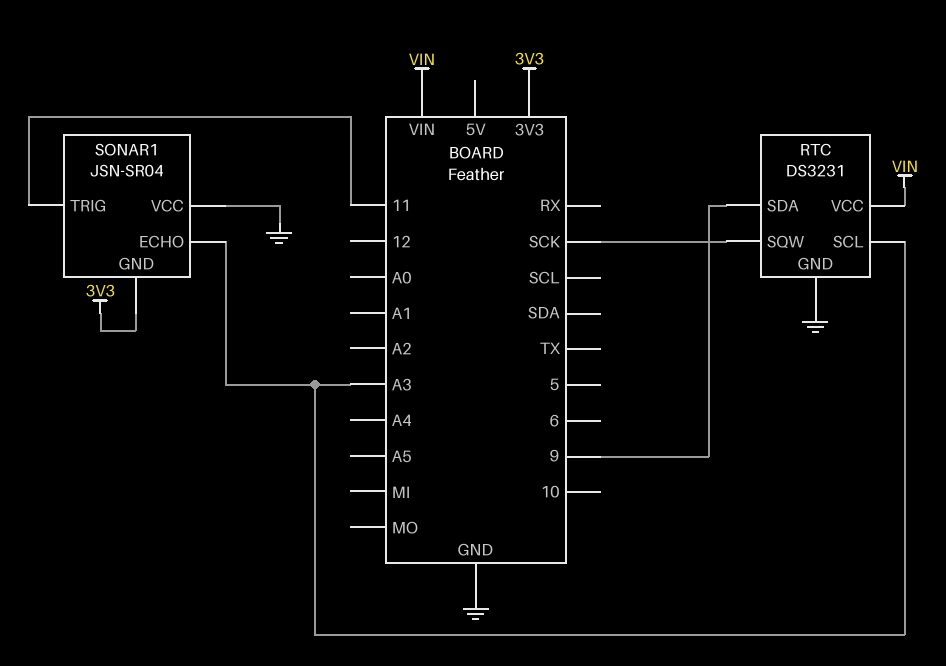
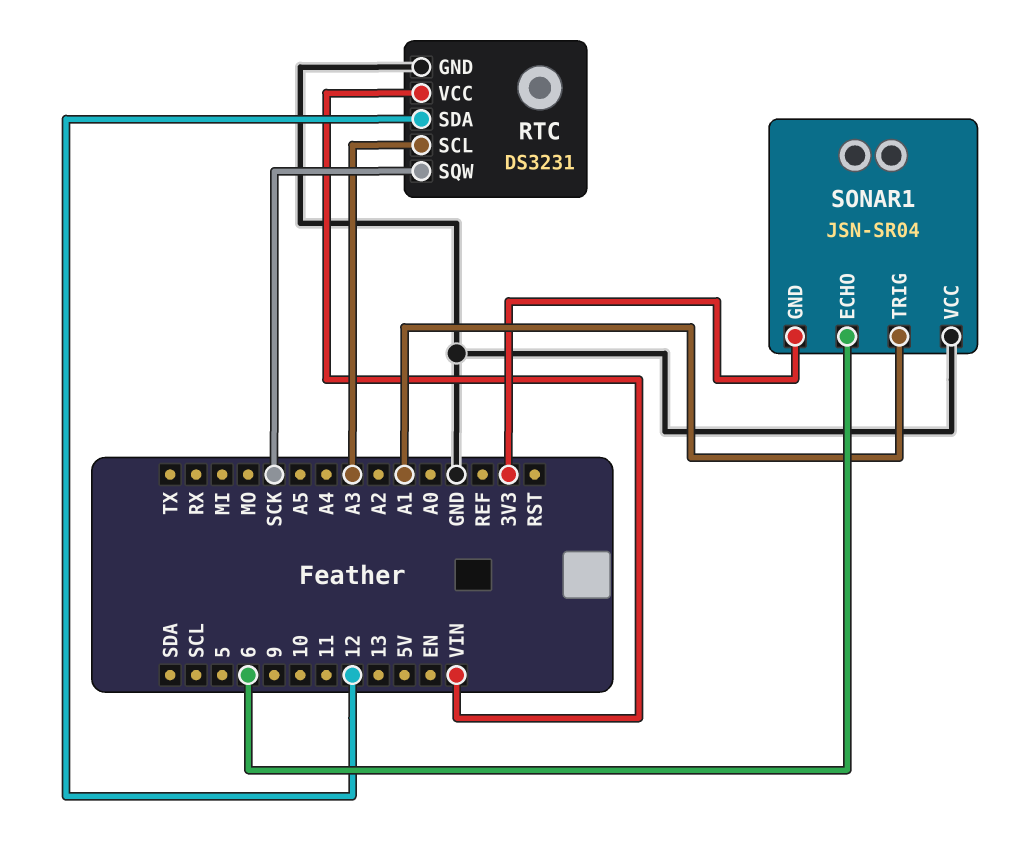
RTC pin SDA: 9 -> 12
SONAR1 pin ECHO: A3 -> 6
SONAR1 pin TRIG: 11 -> A1

